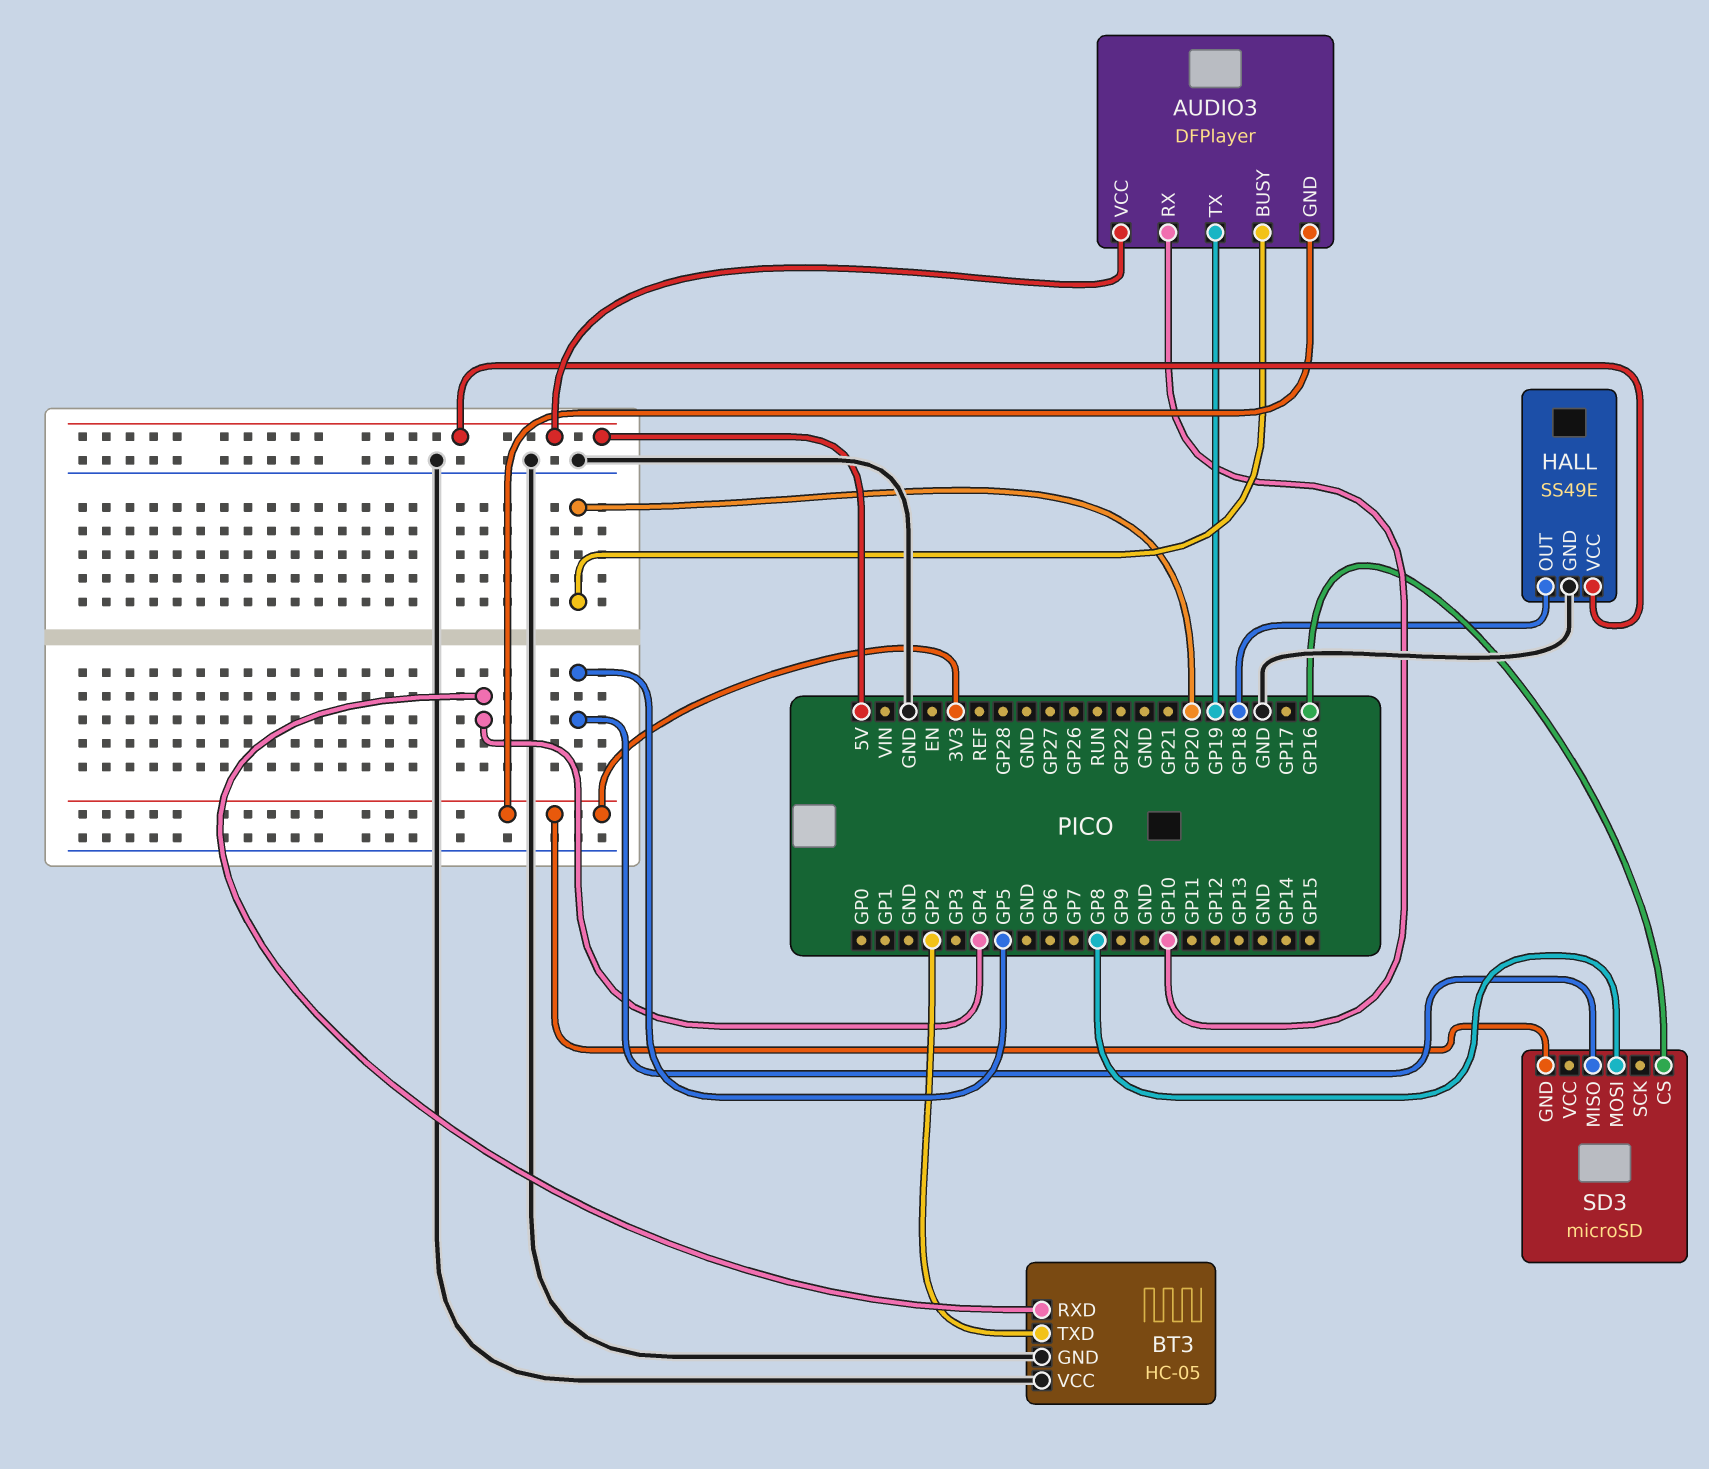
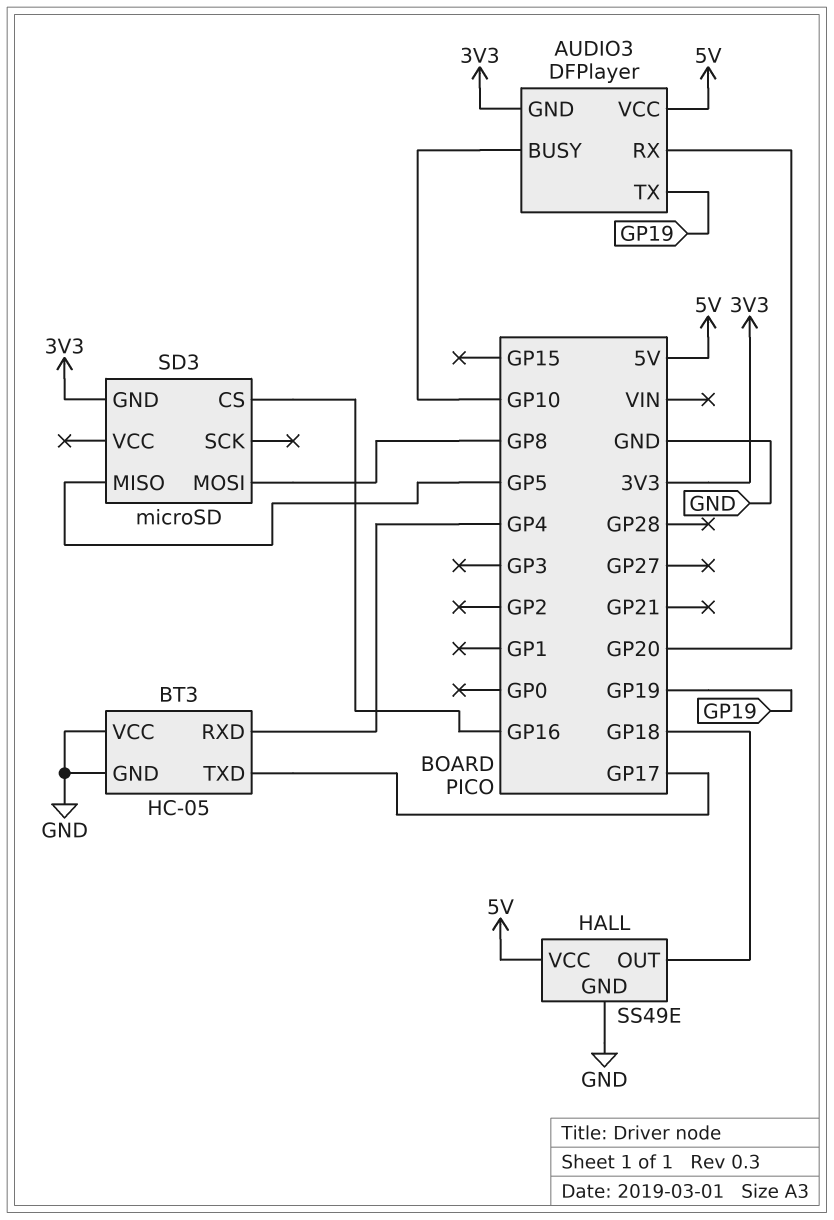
AUDIO3 pin BUSY: GP20 -> GP10
AUDIO3 pin RX: GP10 -> GP20
BT3 pin TXD: GP2 -> GP17

